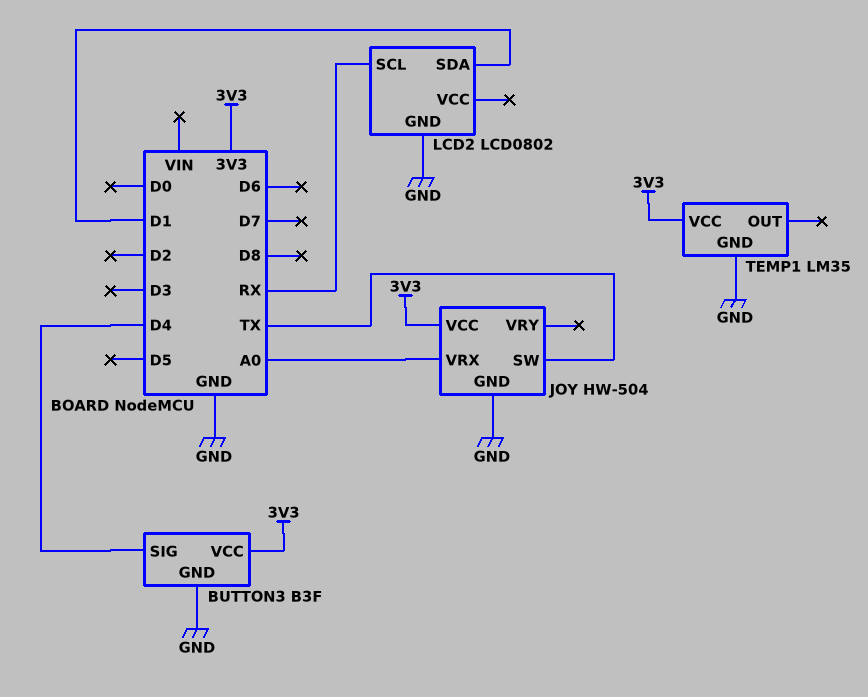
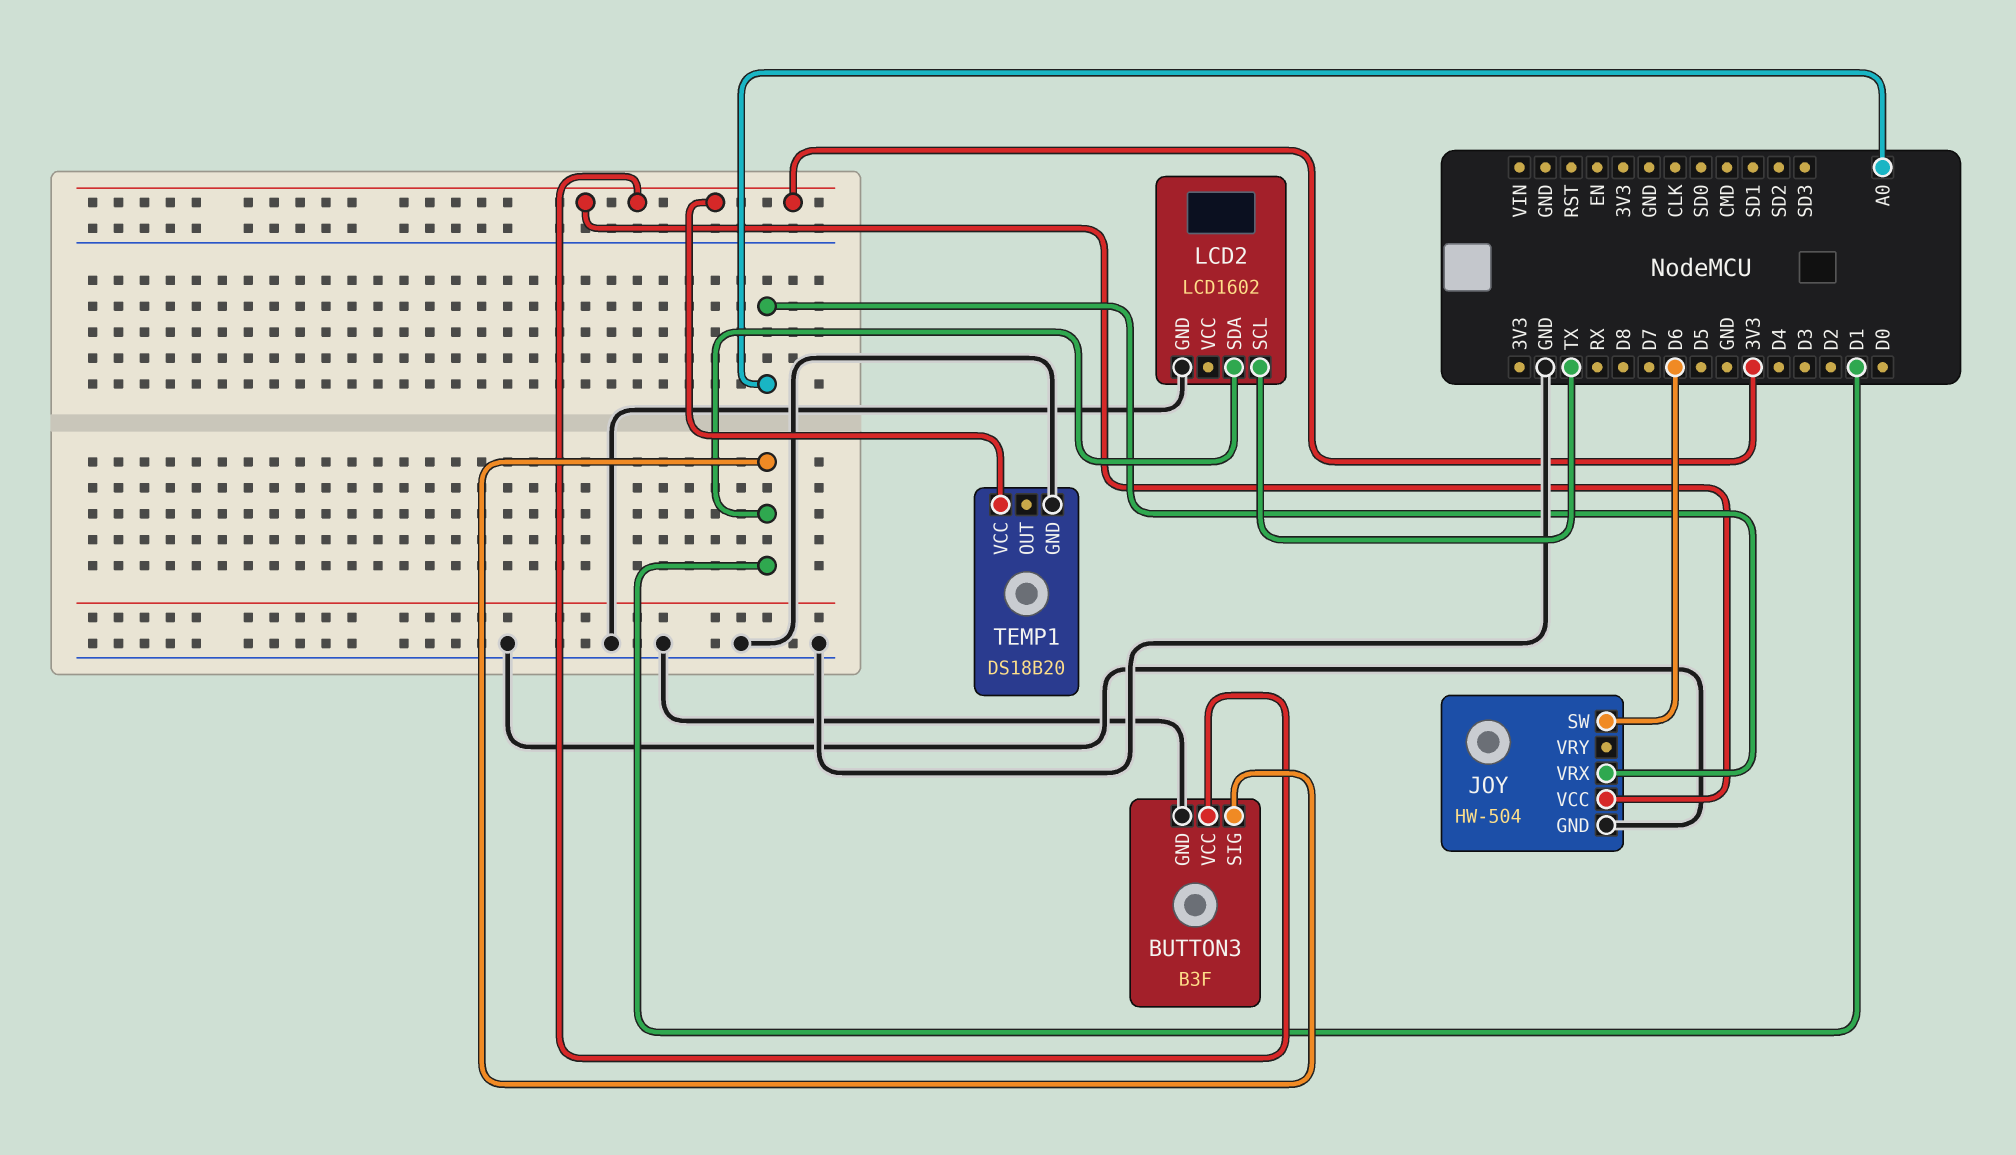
BUTTON3 pin SIG: D4 -> D1
JOY pin SW: TX -> D6
LCD2: LCD0802 -> LCD1602
LCD2 pin SCL: RX -> TX
TEMP1: LM35 -> DS18B20

